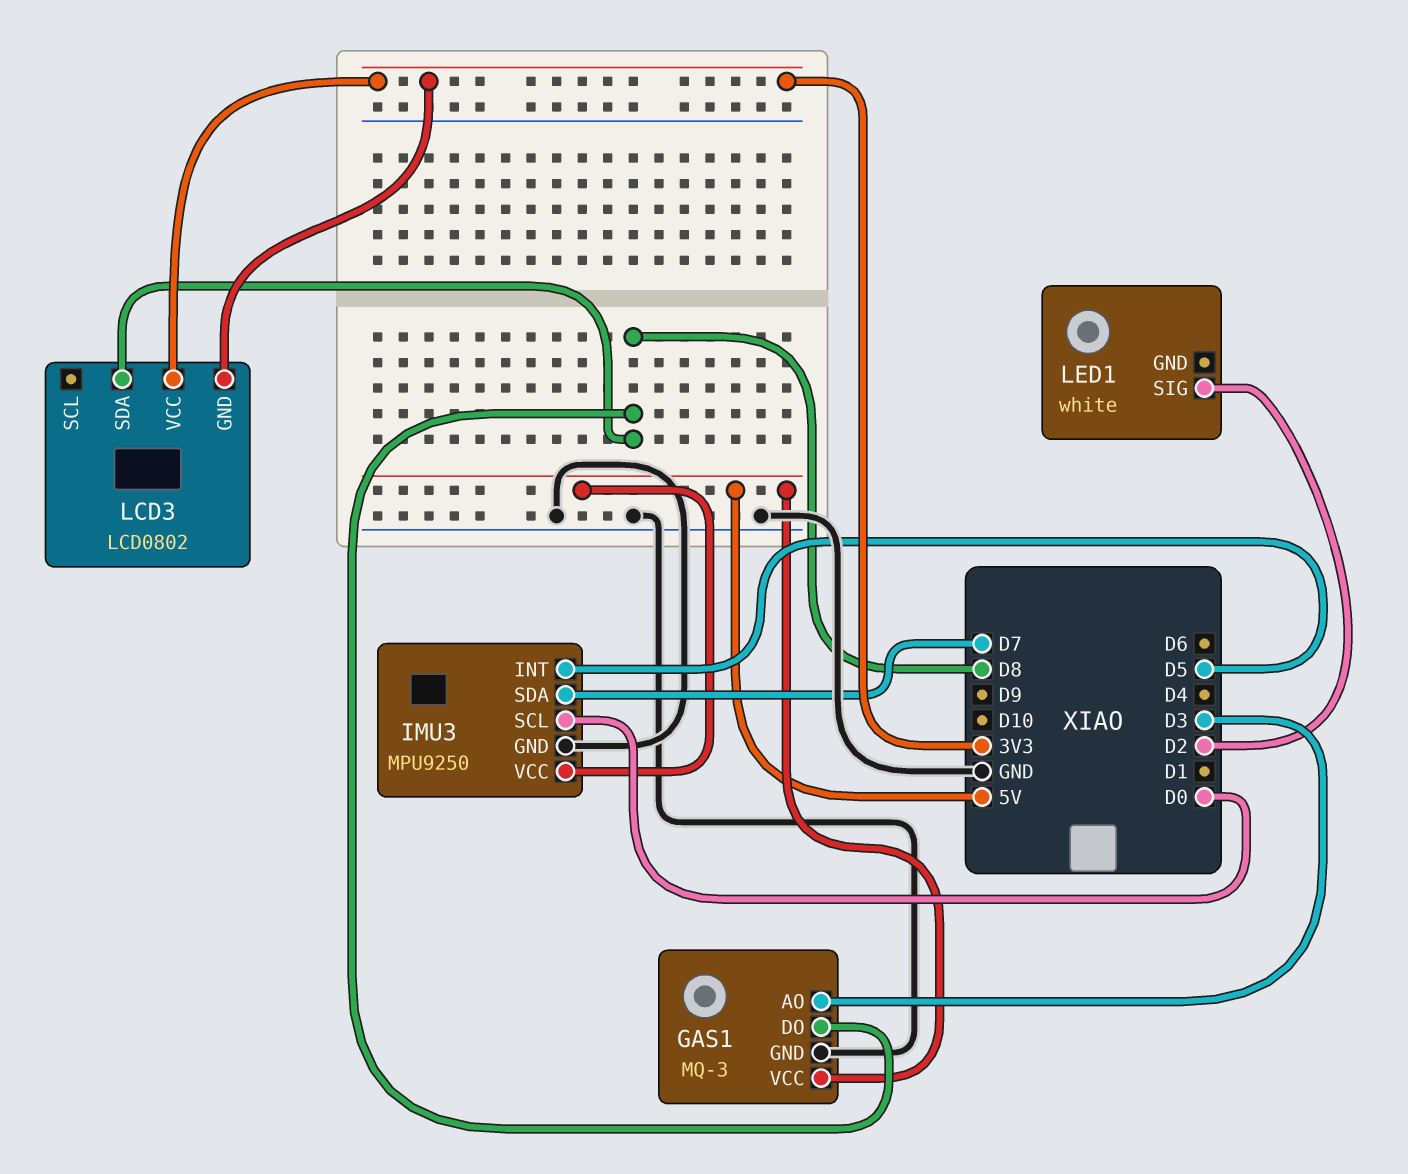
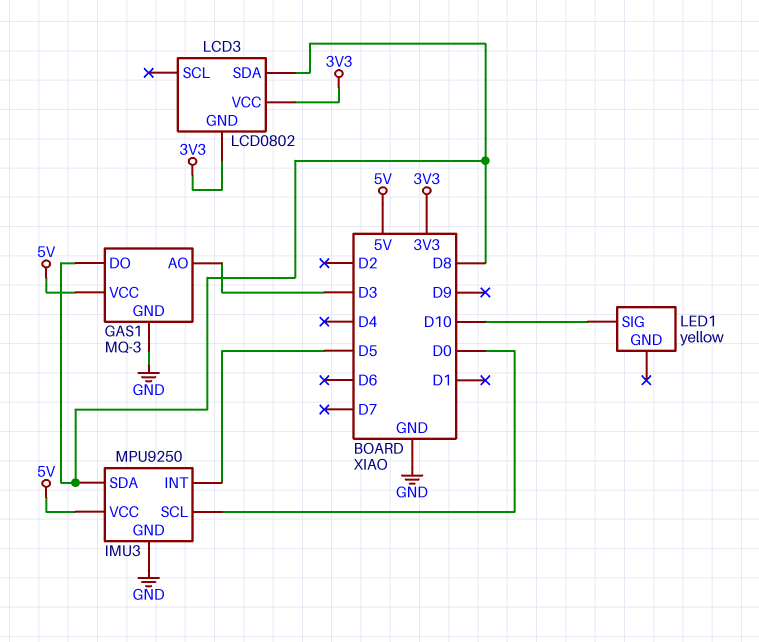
IMU3 pin SDA: D7 -> D8
LED1: white -> yellow
LED1 pin SIG: D2 -> D10

